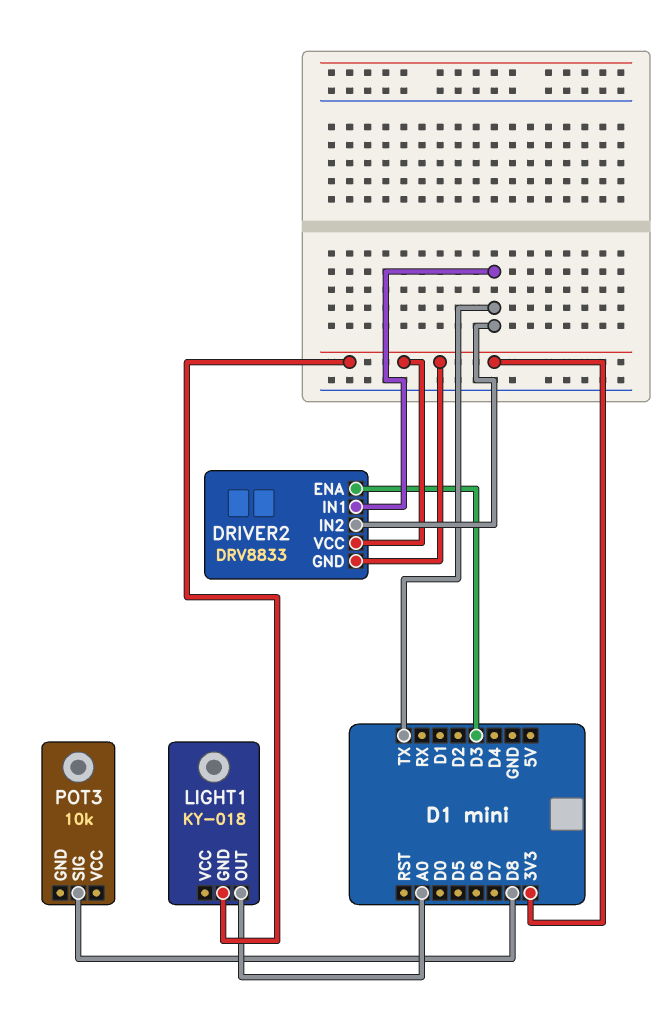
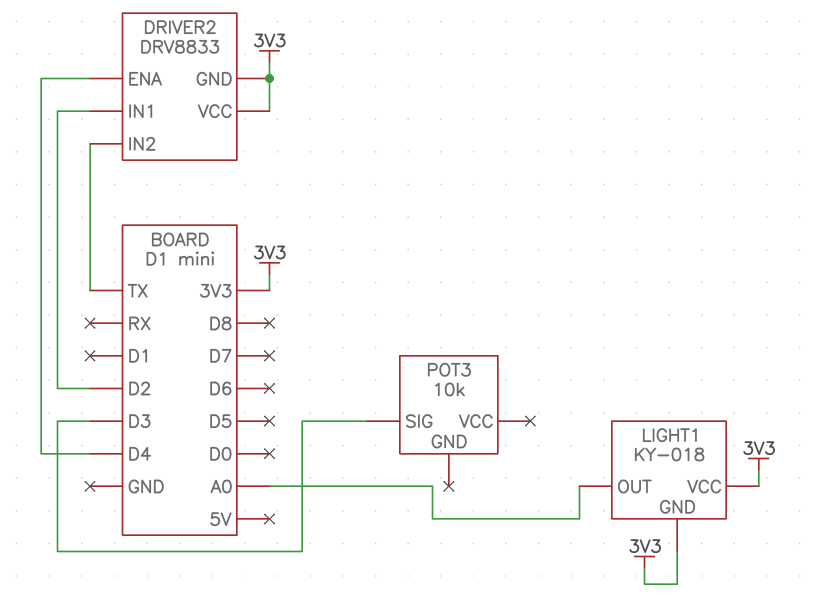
DRIVER2 pin ENA: D3 -> D4
DRIVER2 pin IN1: TX -> D2
LIGHT1 pin VCC: none -> 3V3
POT3 pin SIG: D8 -> D3

